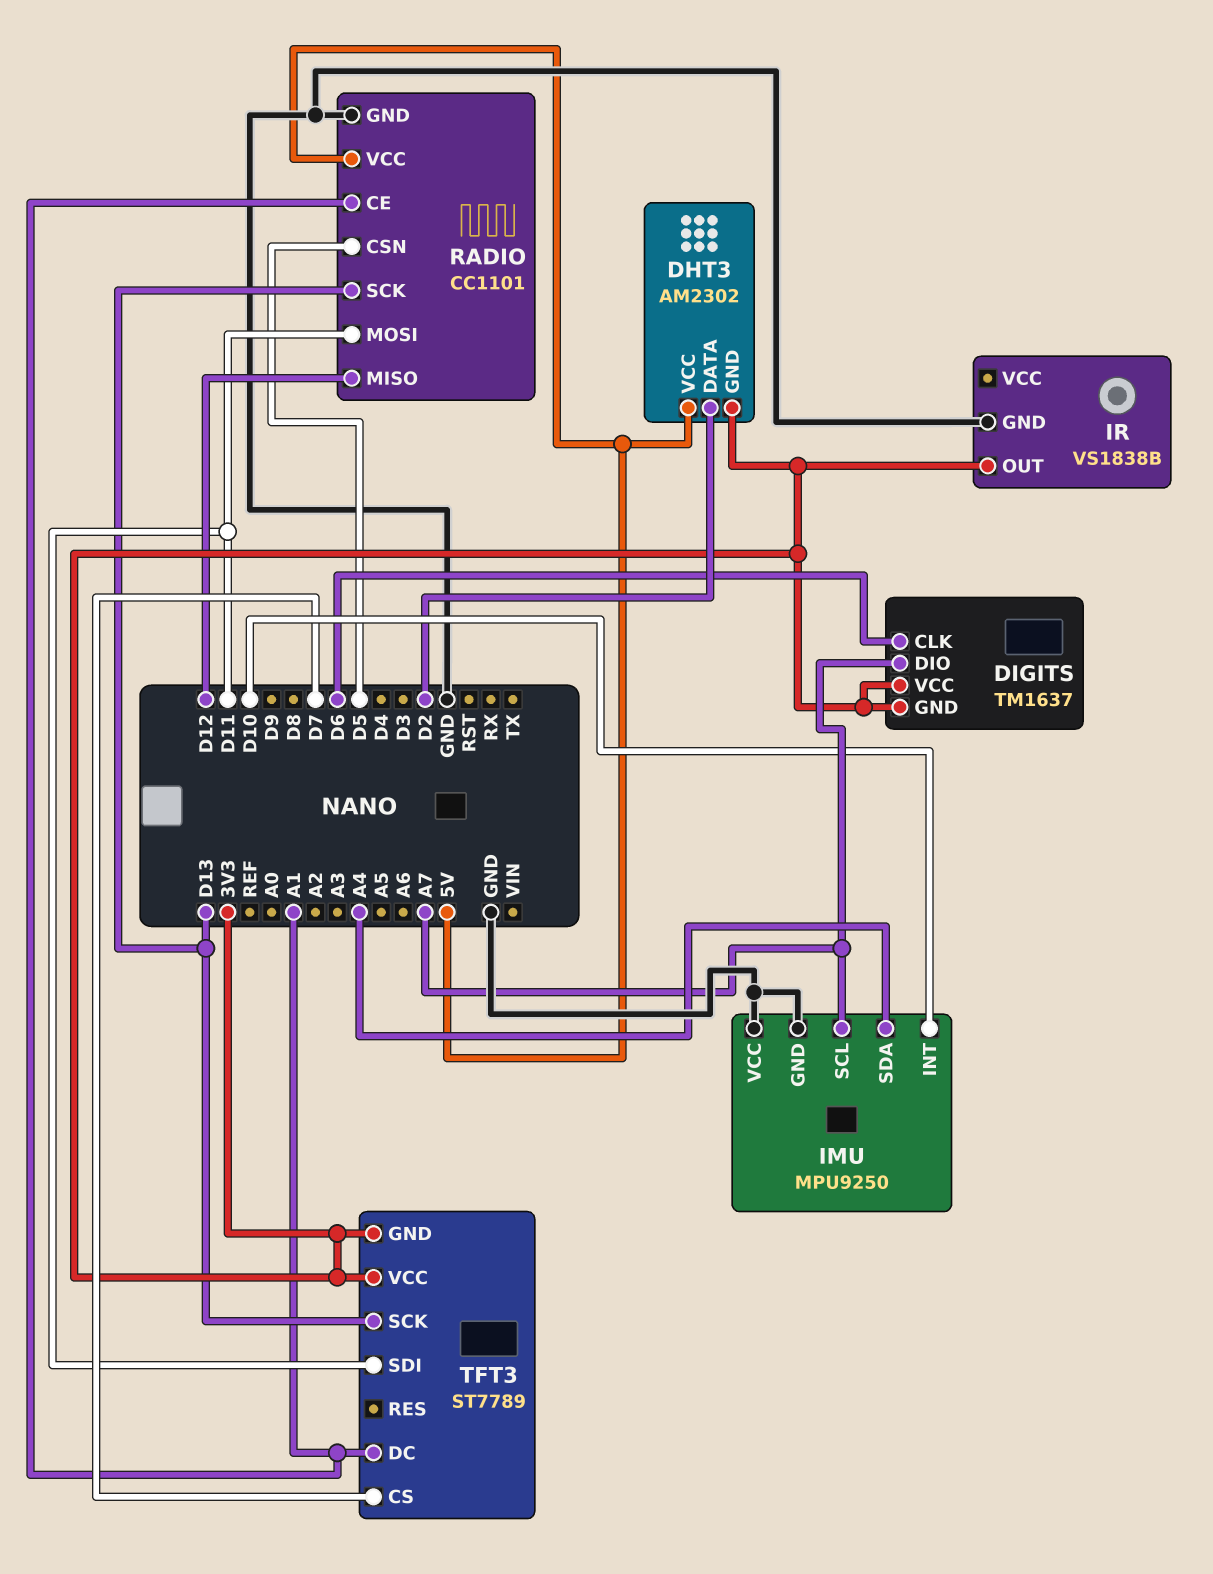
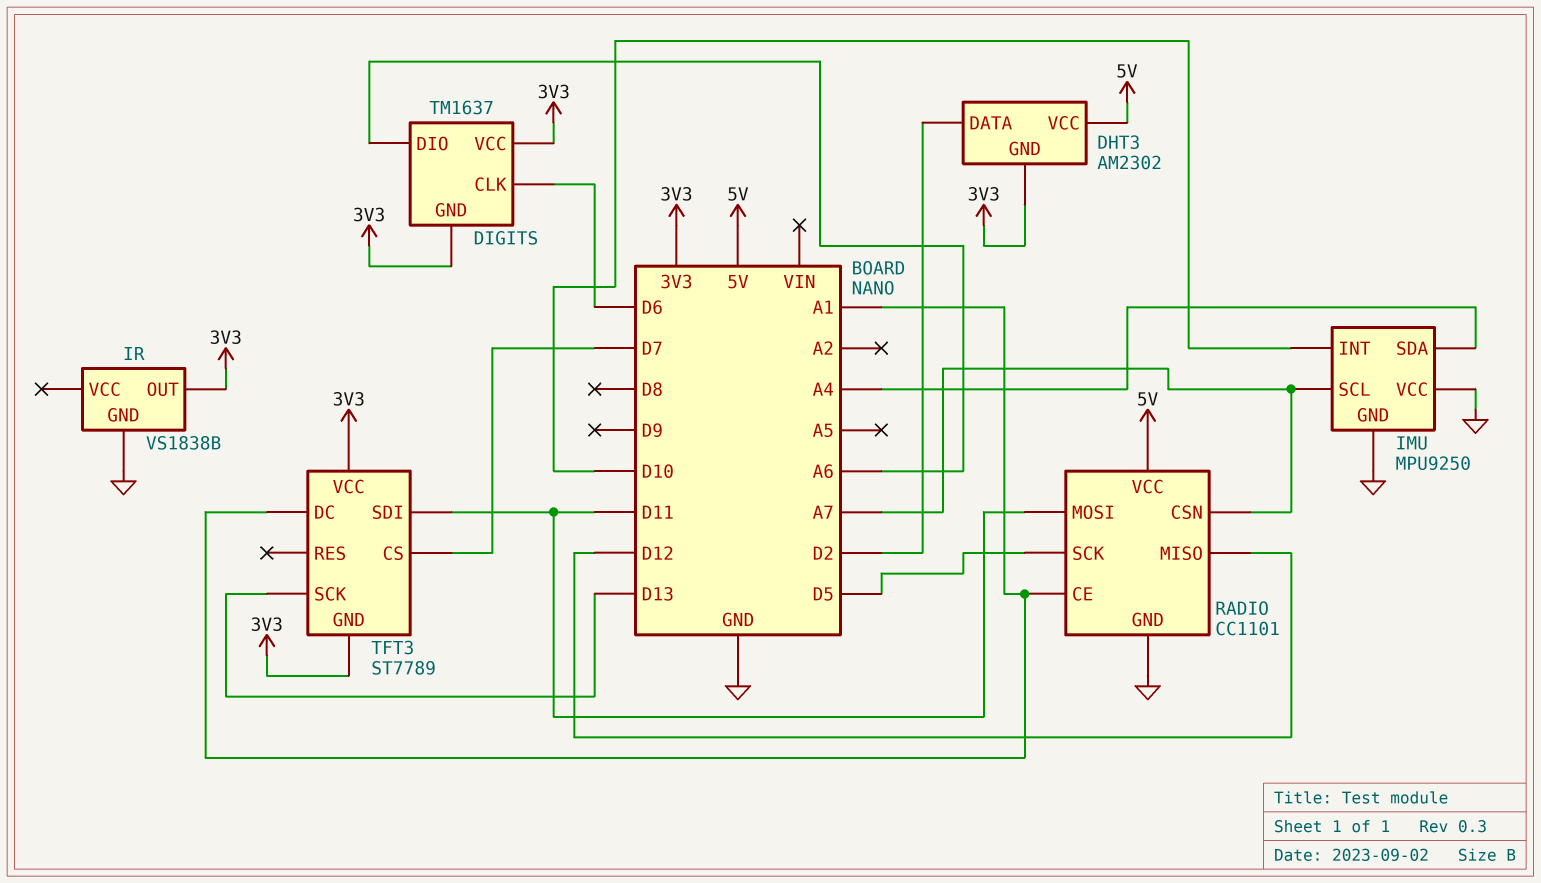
DIGITS pin DIO: A7 -> A6
RADIO pin CSN: D5 -> A7
RADIO pin SCK: D13 -> D5

